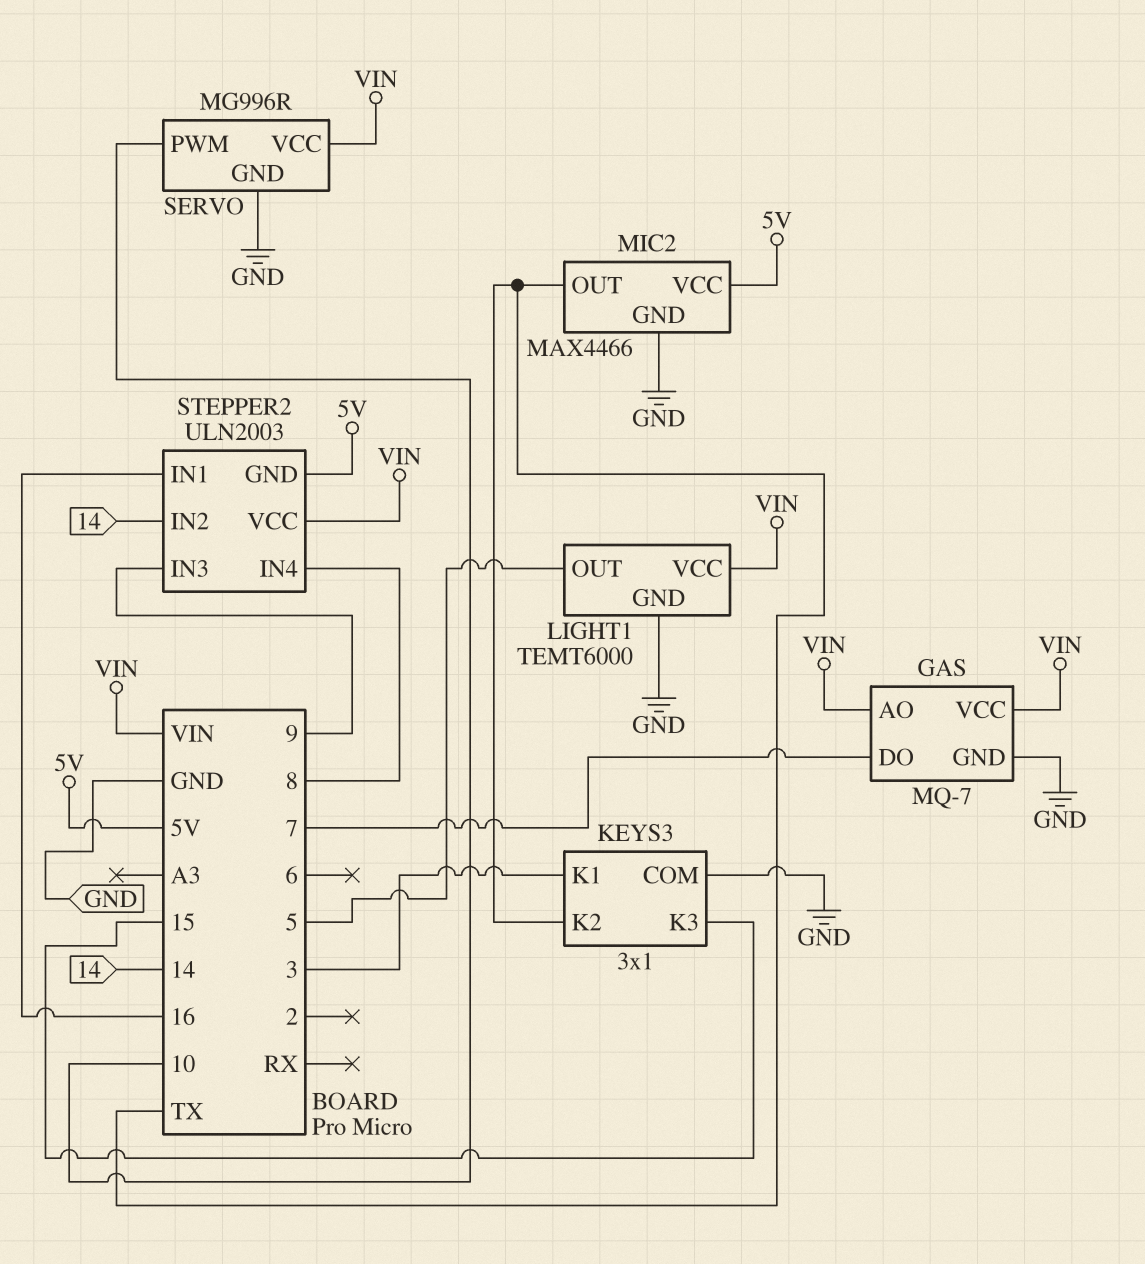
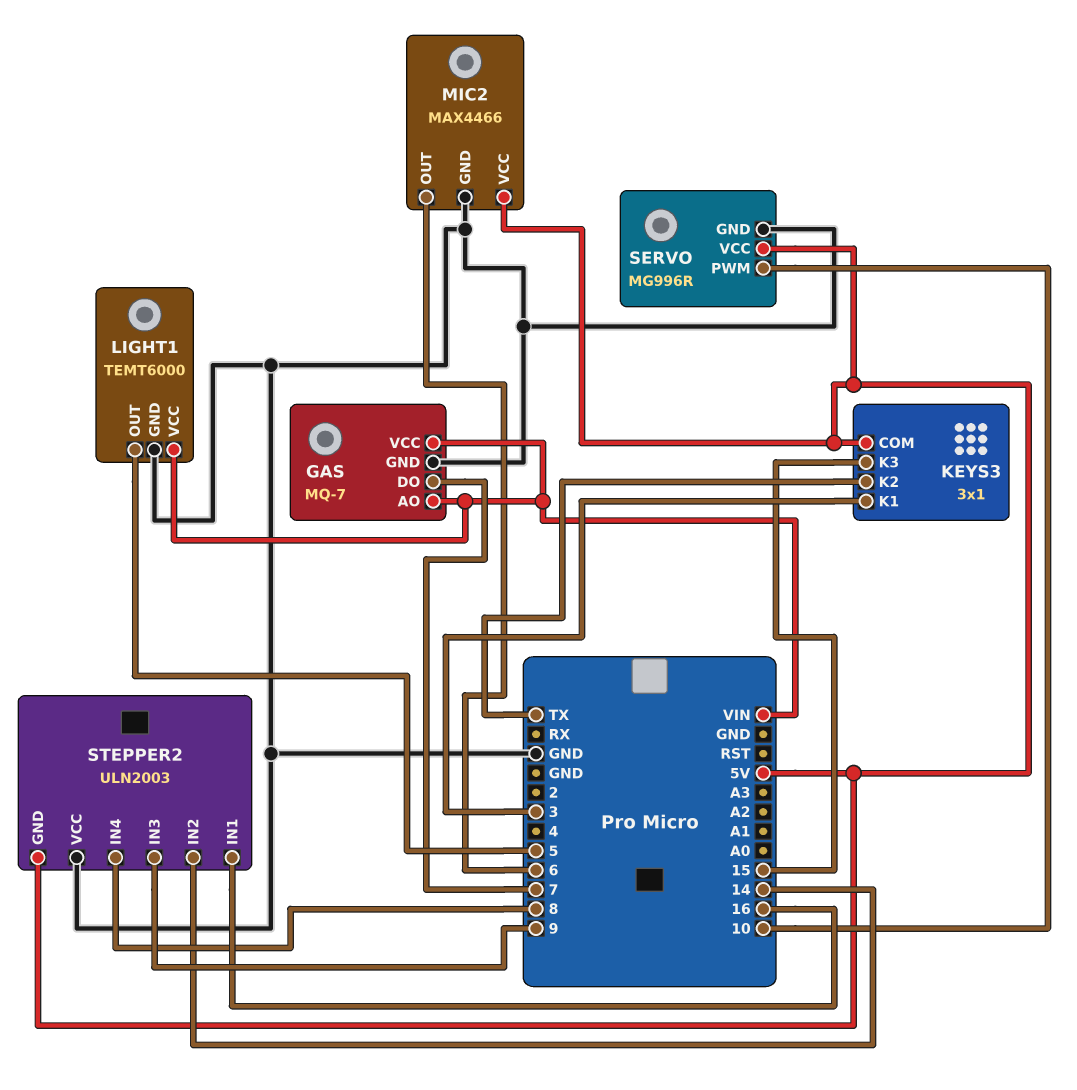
KEYS3 pin COM: GND -> 5V
MIC2 pin OUT: TX -> 6
SERVO pin VCC: VIN -> 5V
STEPPER2 pin VCC: VIN -> GND

